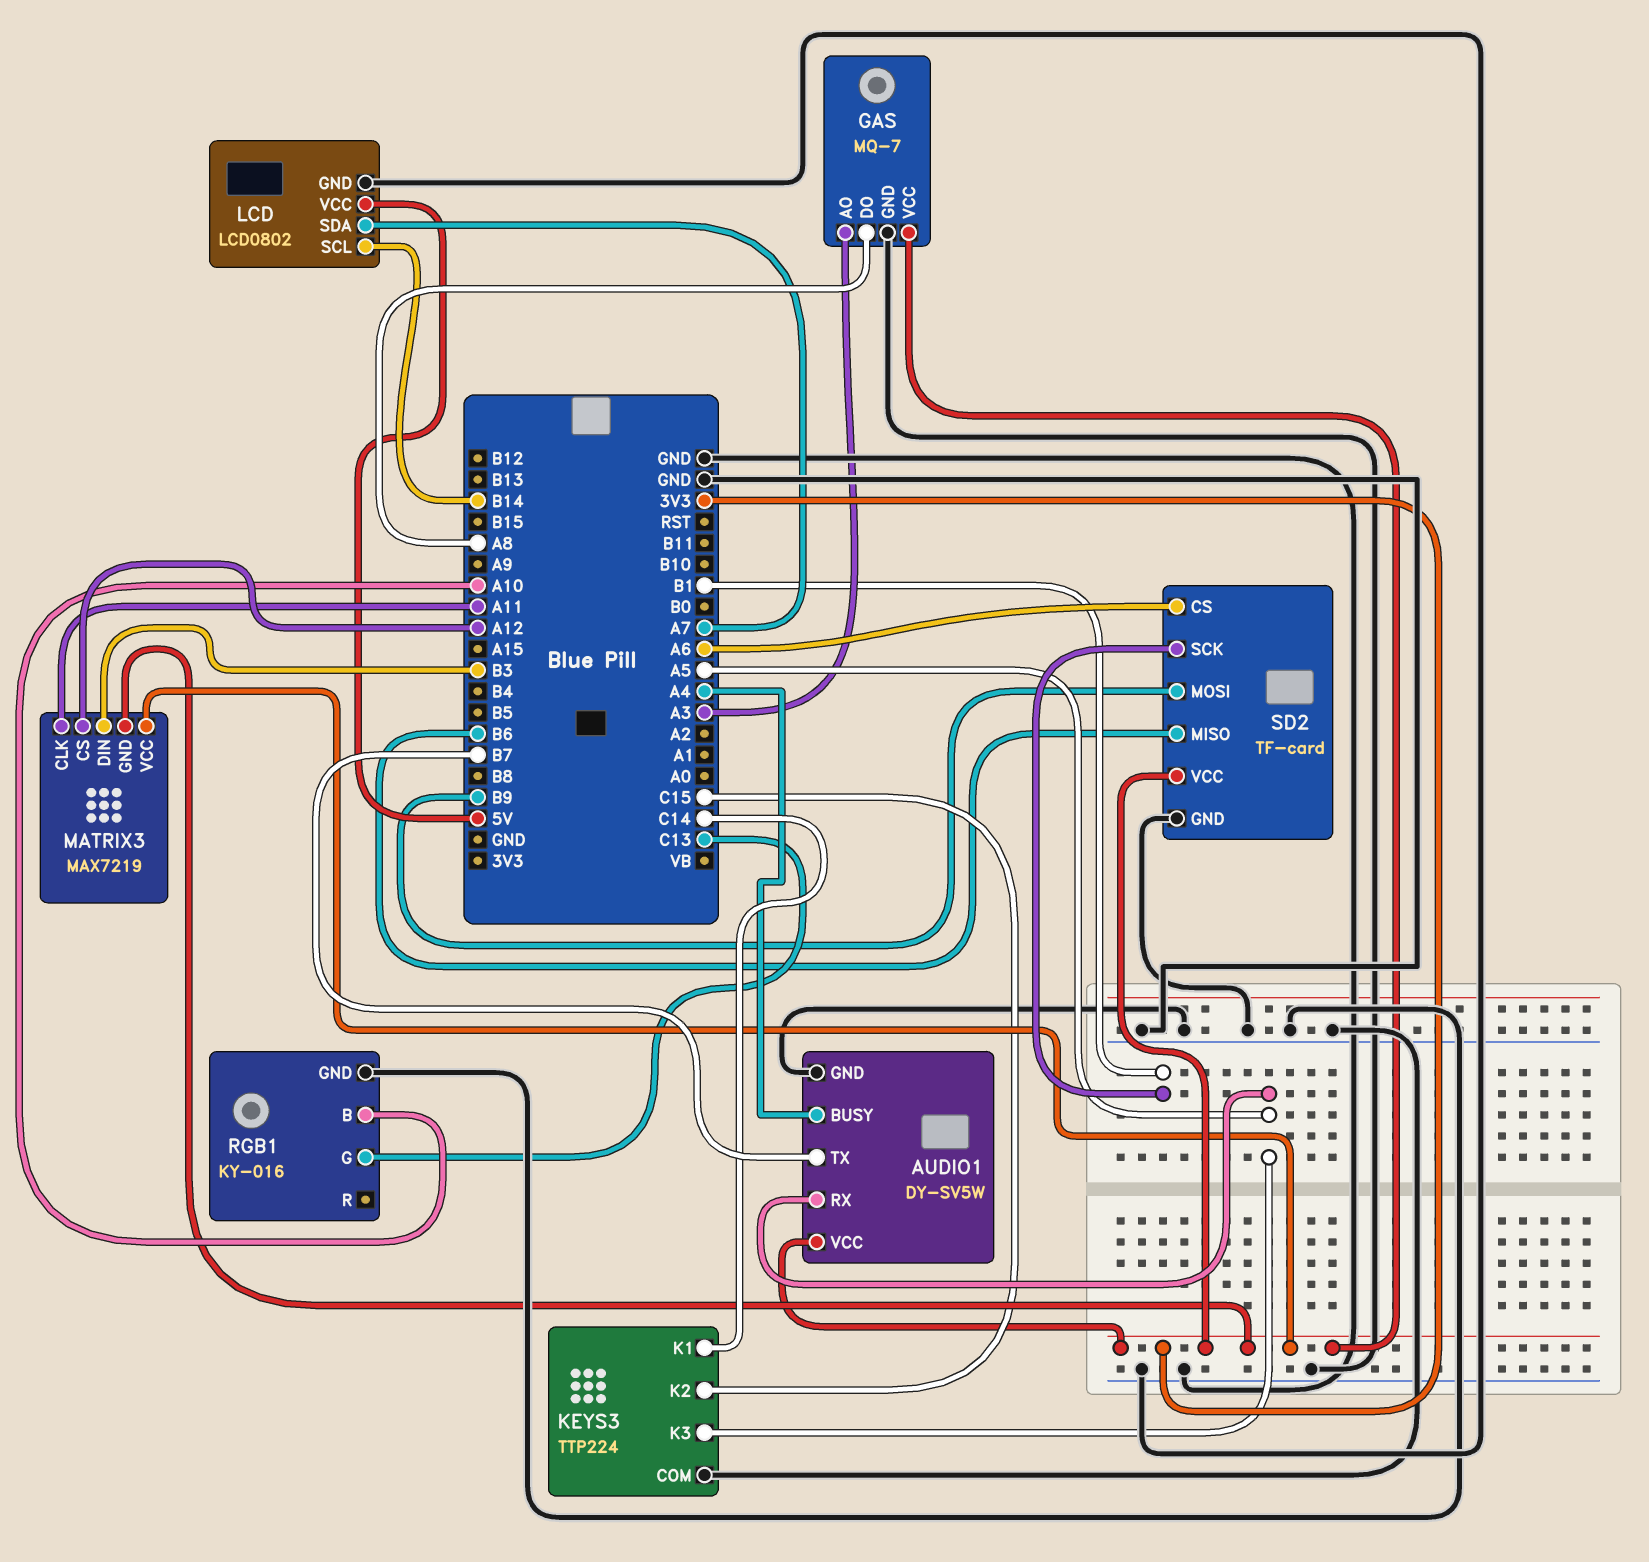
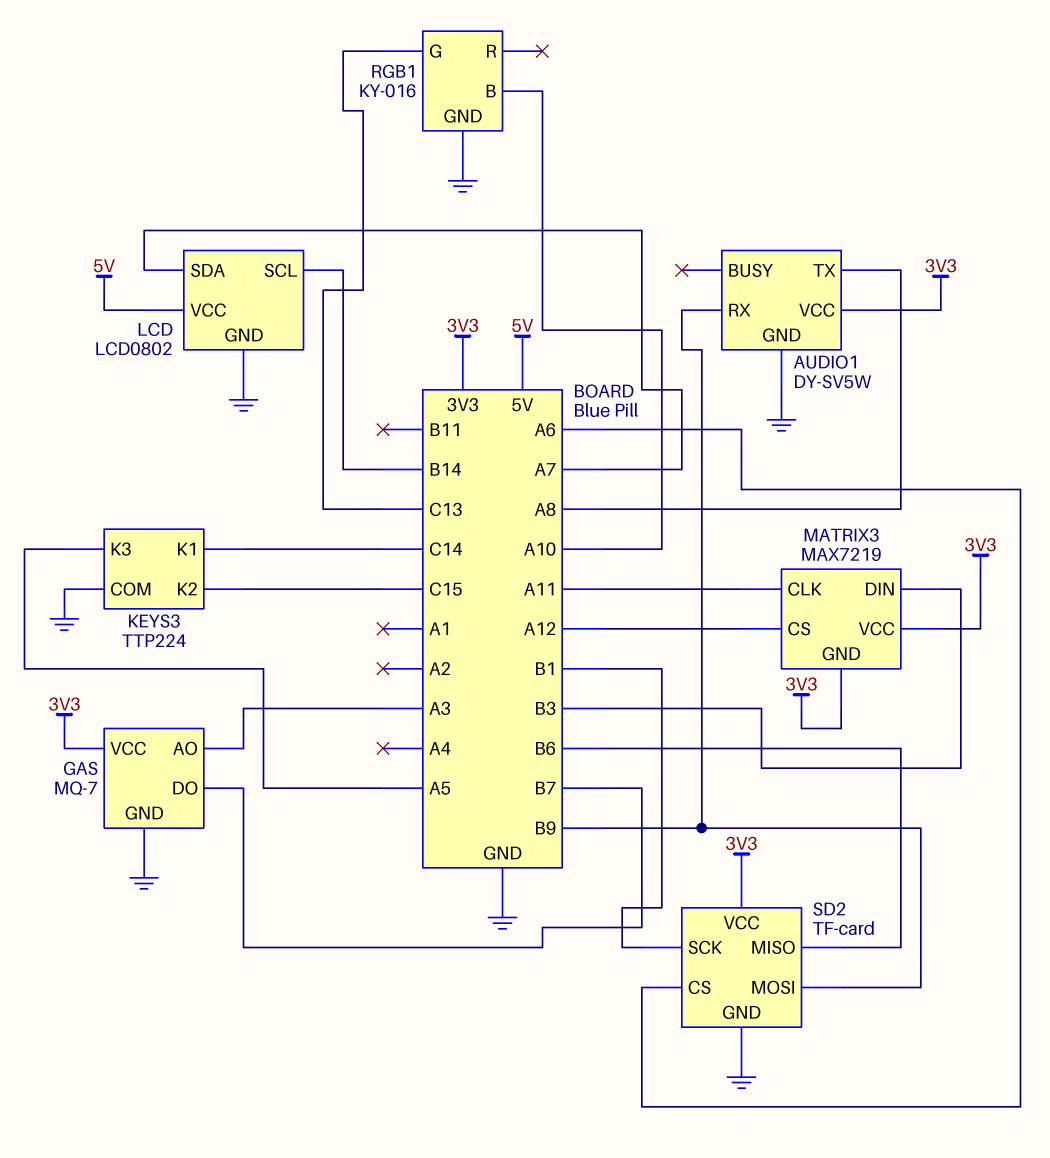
AUDIO1 pin BUSY: A4 -> none
AUDIO1 pin RX: A5 -> B9
AUDIO1 pin TX: B7 -> A8
GAS pin DO: A8 -> B7

